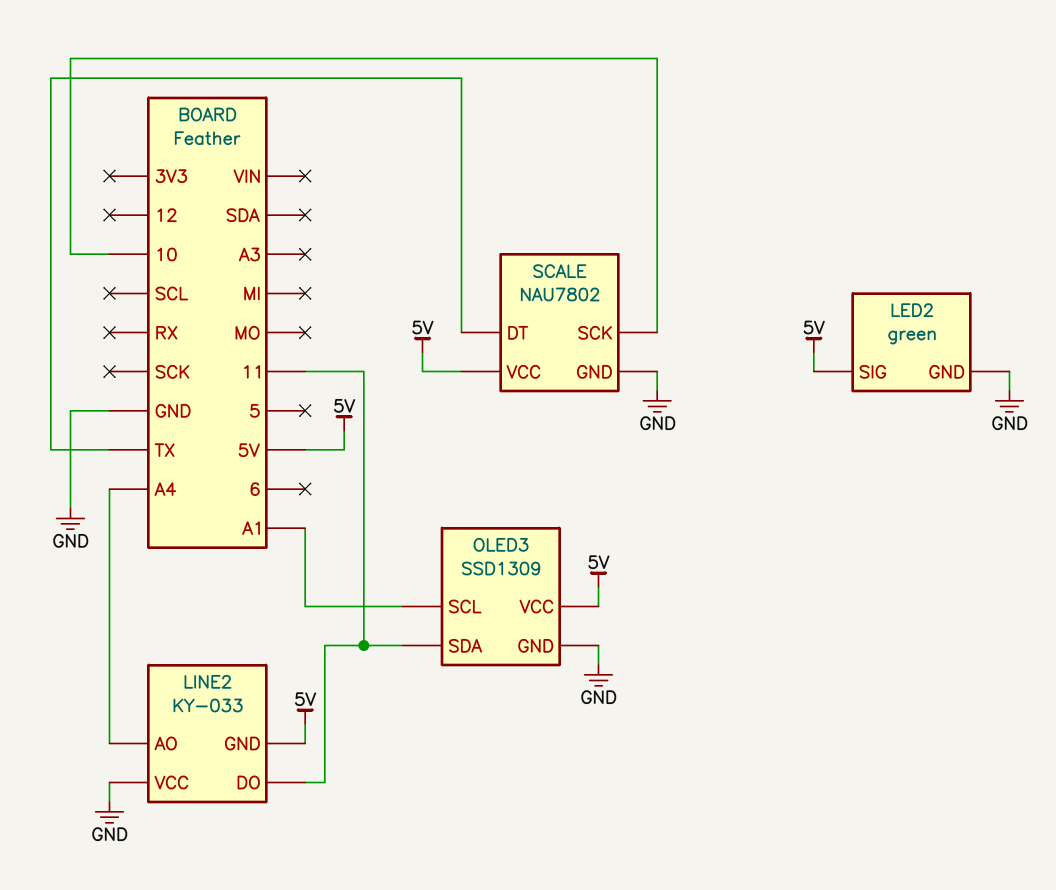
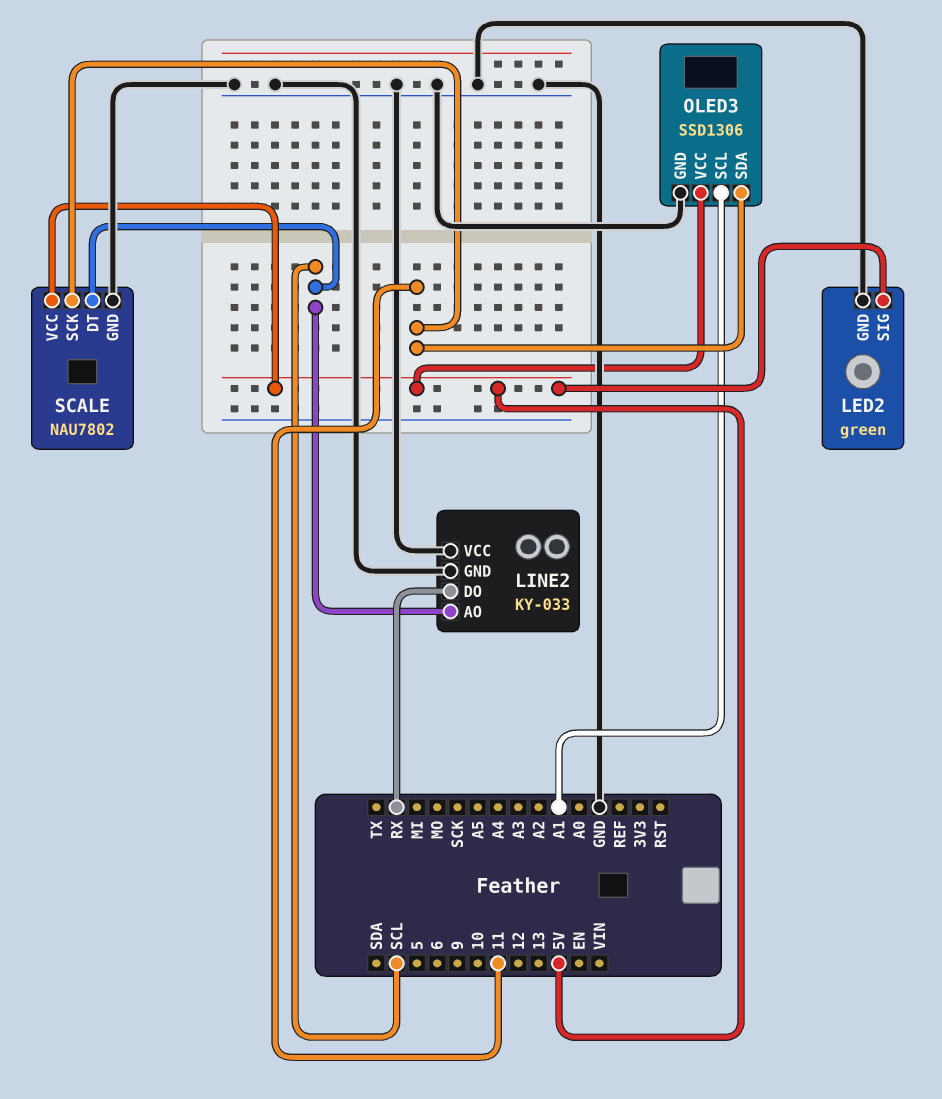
LINE2 pin AO: A4 -> SCL
LINE2 pin DO: 11 -> RX
LINE2 pin GND: 5V -> GND
OLED3: SSD1309 -> SSD1306
SCALE pin DT: TX -> SCL
SCALE pin SCK: 10 -> 11

